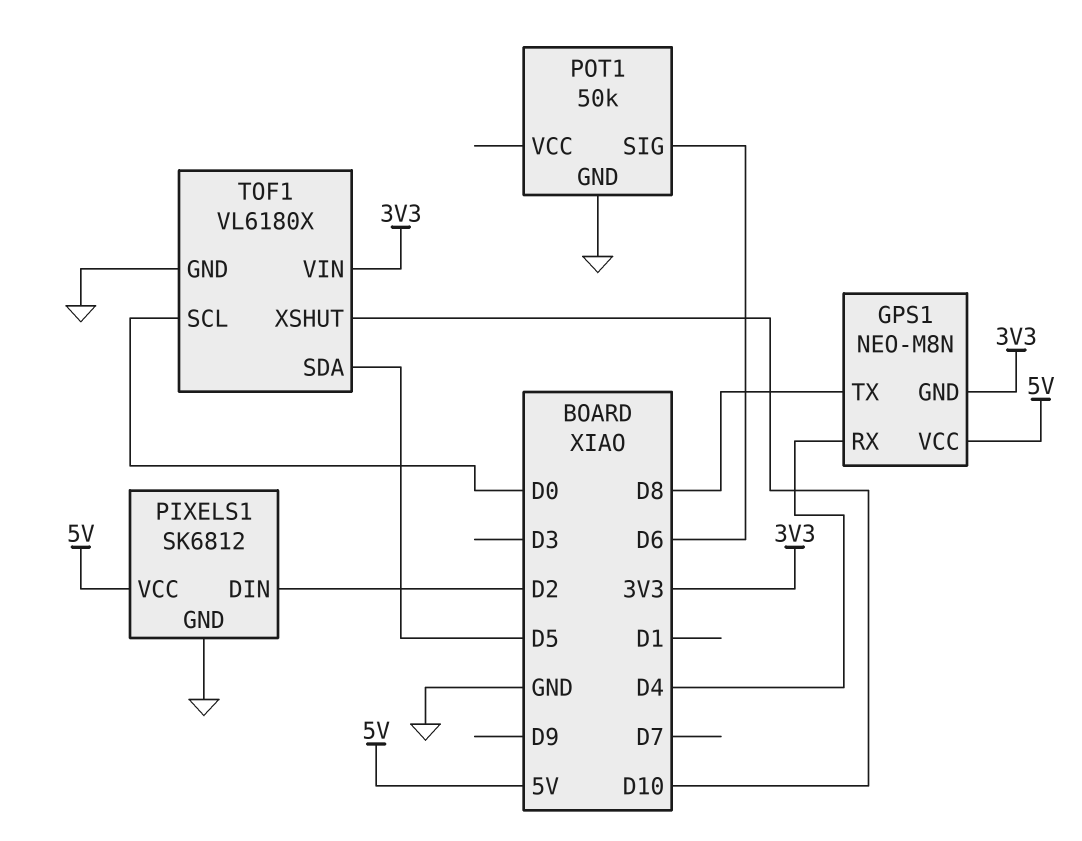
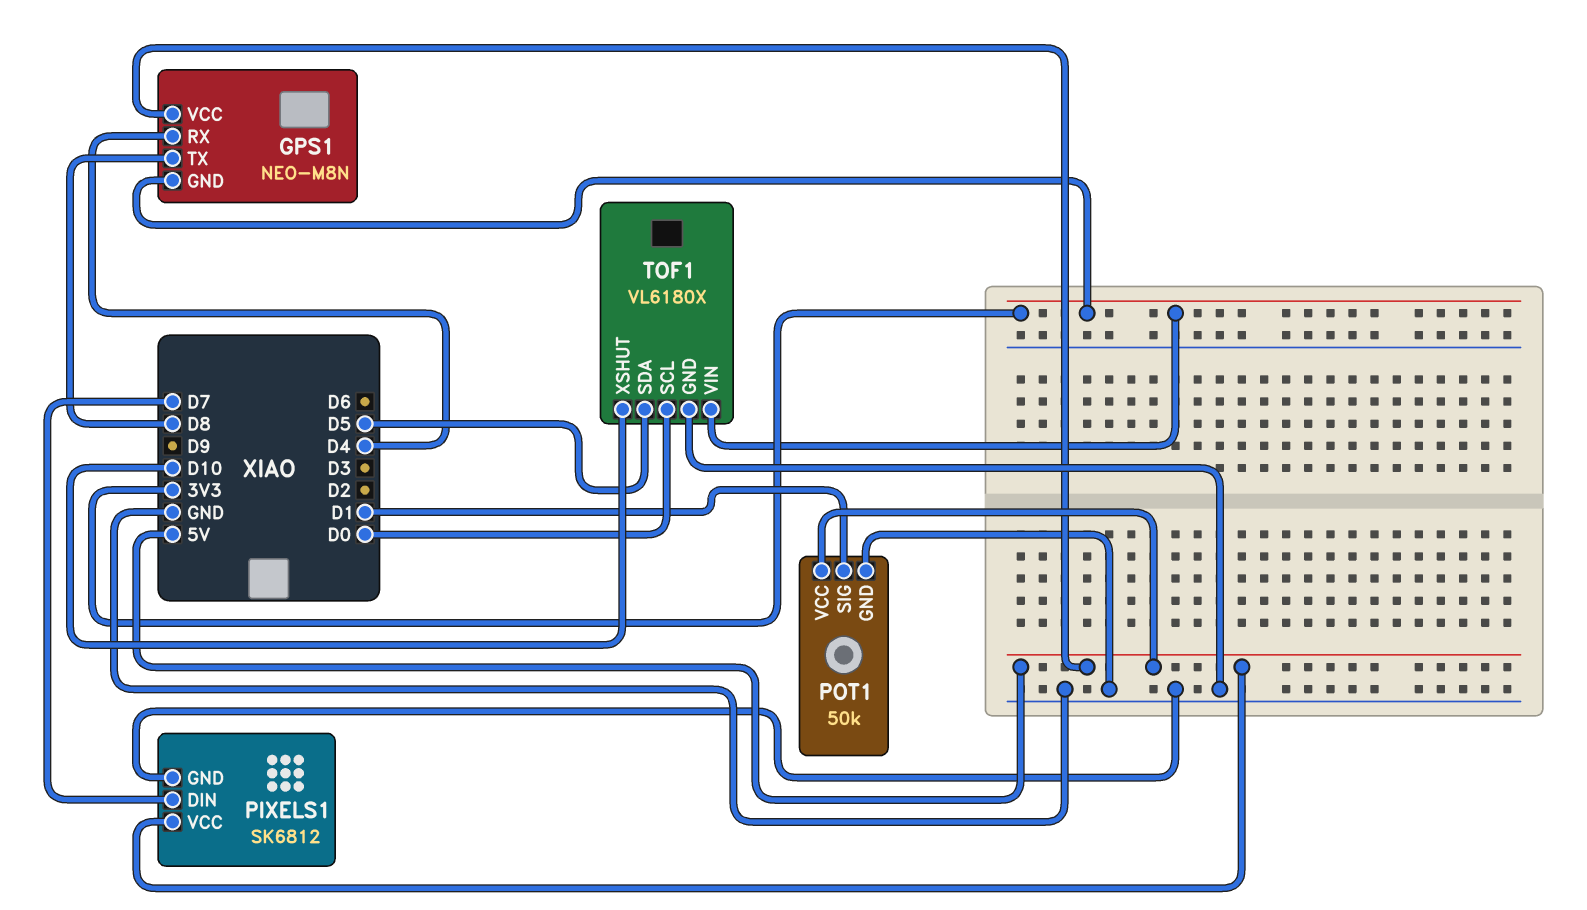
PIXELS1 pin DIN: D2 -> D7
POT1 pin SIG: D6 -> D1
POT1 pin VCC: none -> 5V

